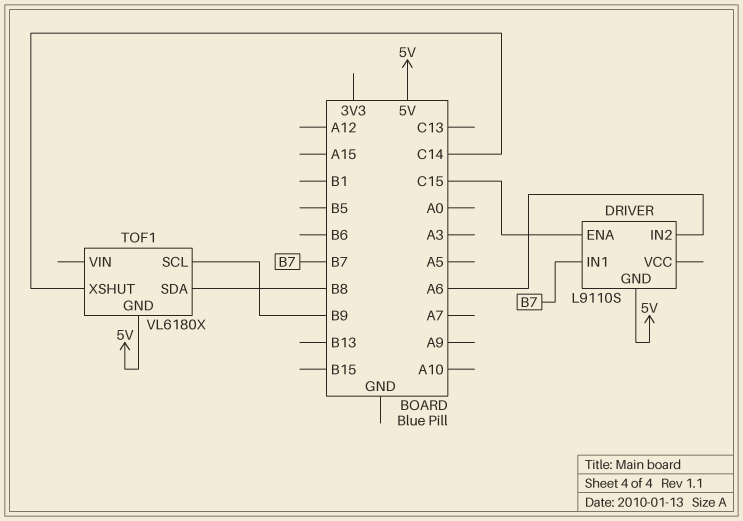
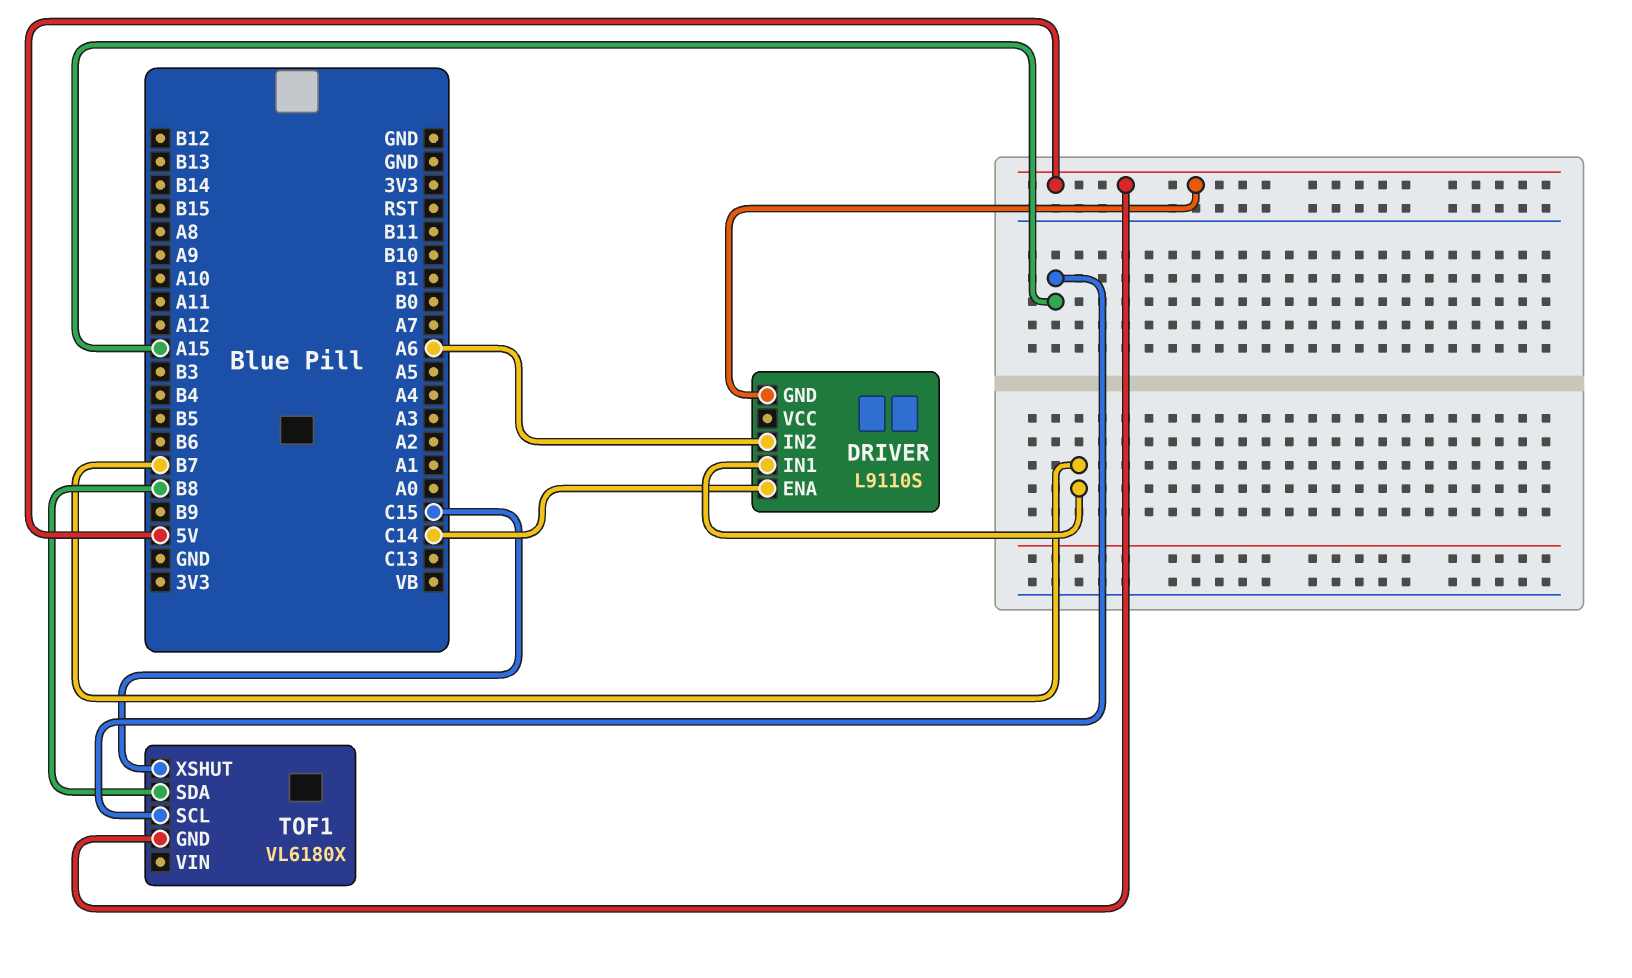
DRIVER pin ENA: C15 -> C14
TOF1 pin SCL: B9 -> A15
TOF1 pin XSHUT: C14 -> C15

